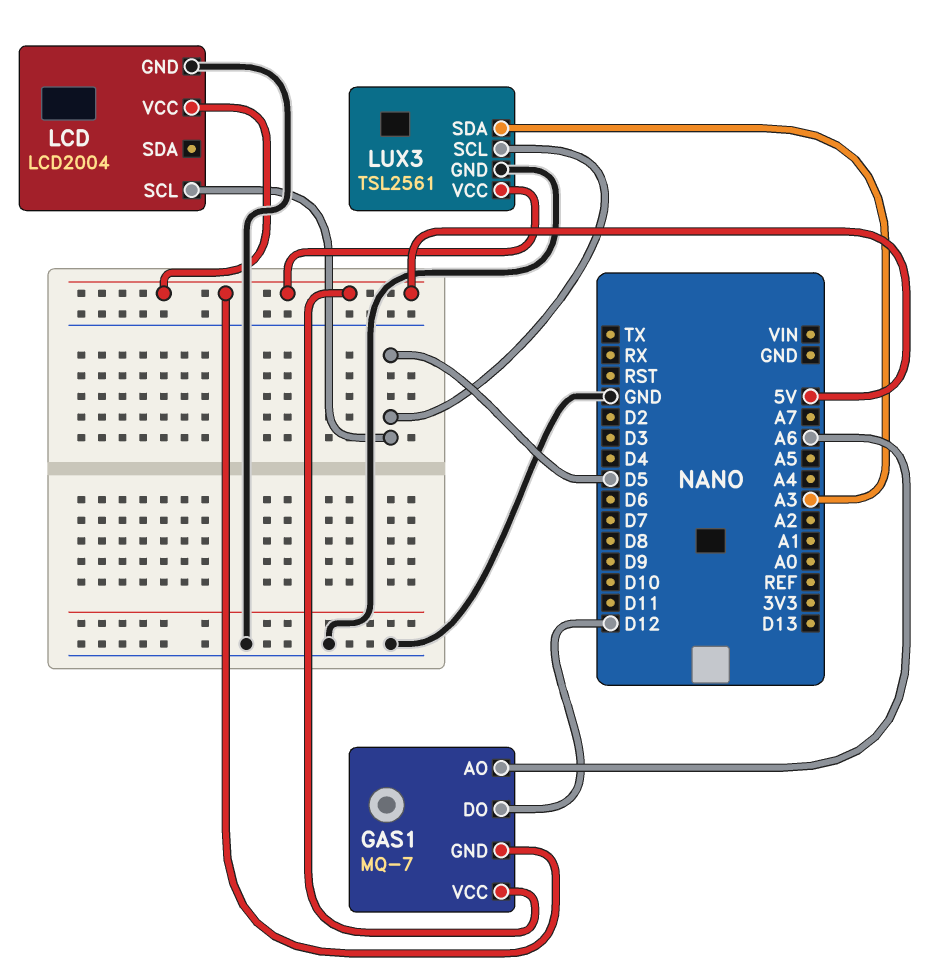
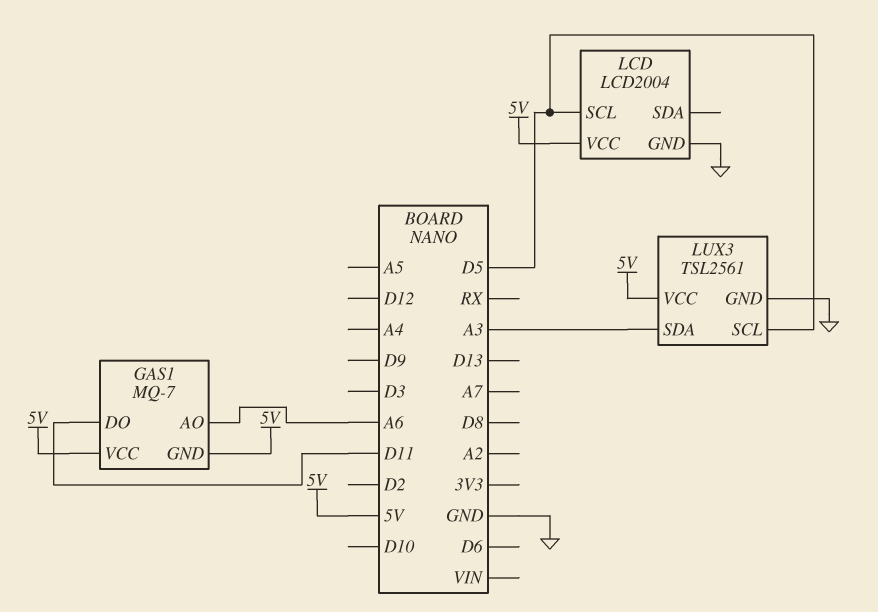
GAS1 pin DO: D12 -> D11

